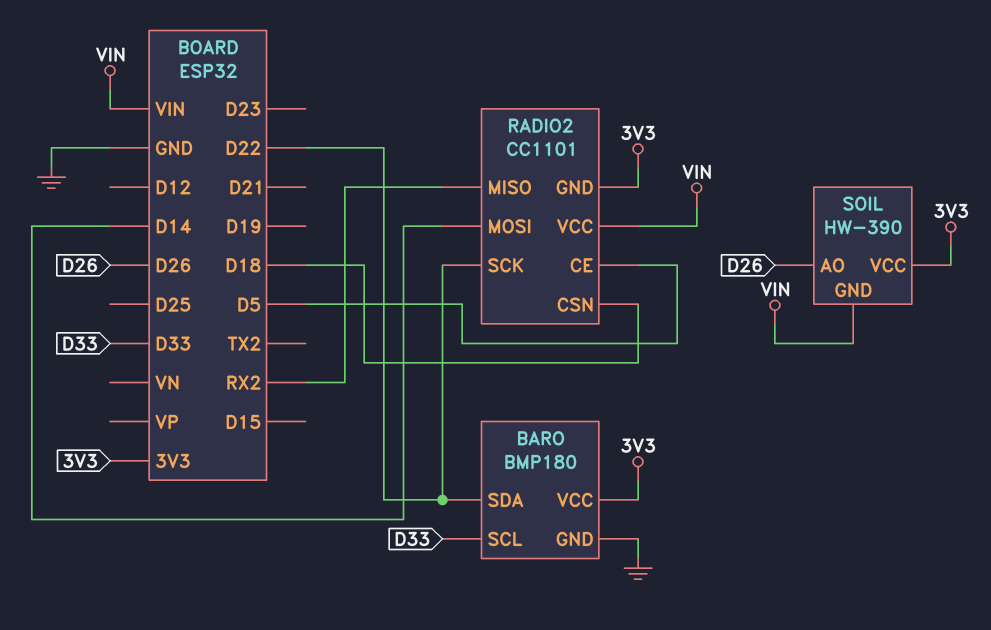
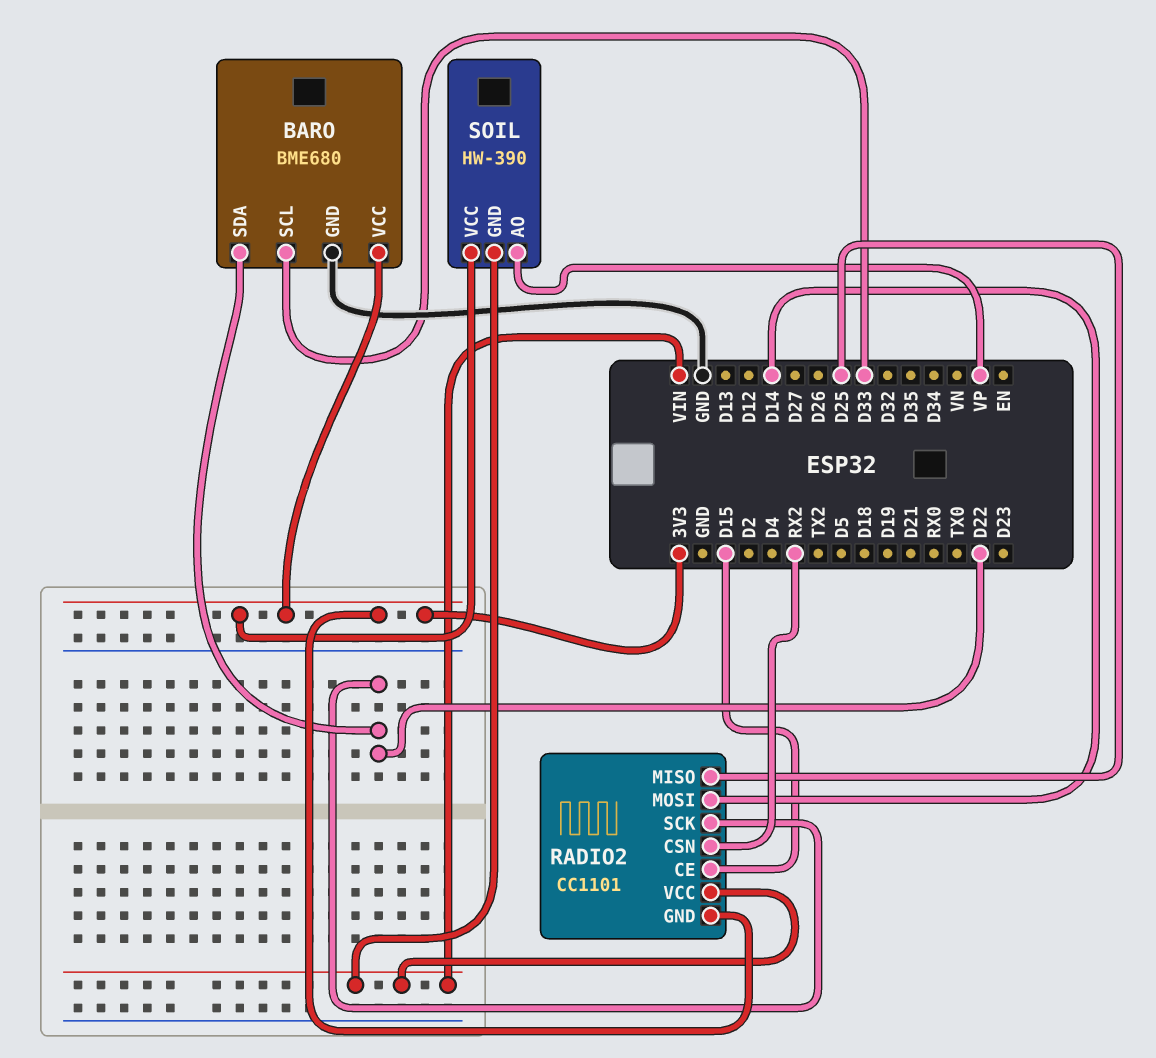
BARO: BMP180 -> BME680
RADIO2 pin CE: D5 -> D15
RADIO2 pin CSN: D18 -> RX2
RADIO2 pin MISO: RX2 -> D25
SOIL pin AO: D26 -> VP

